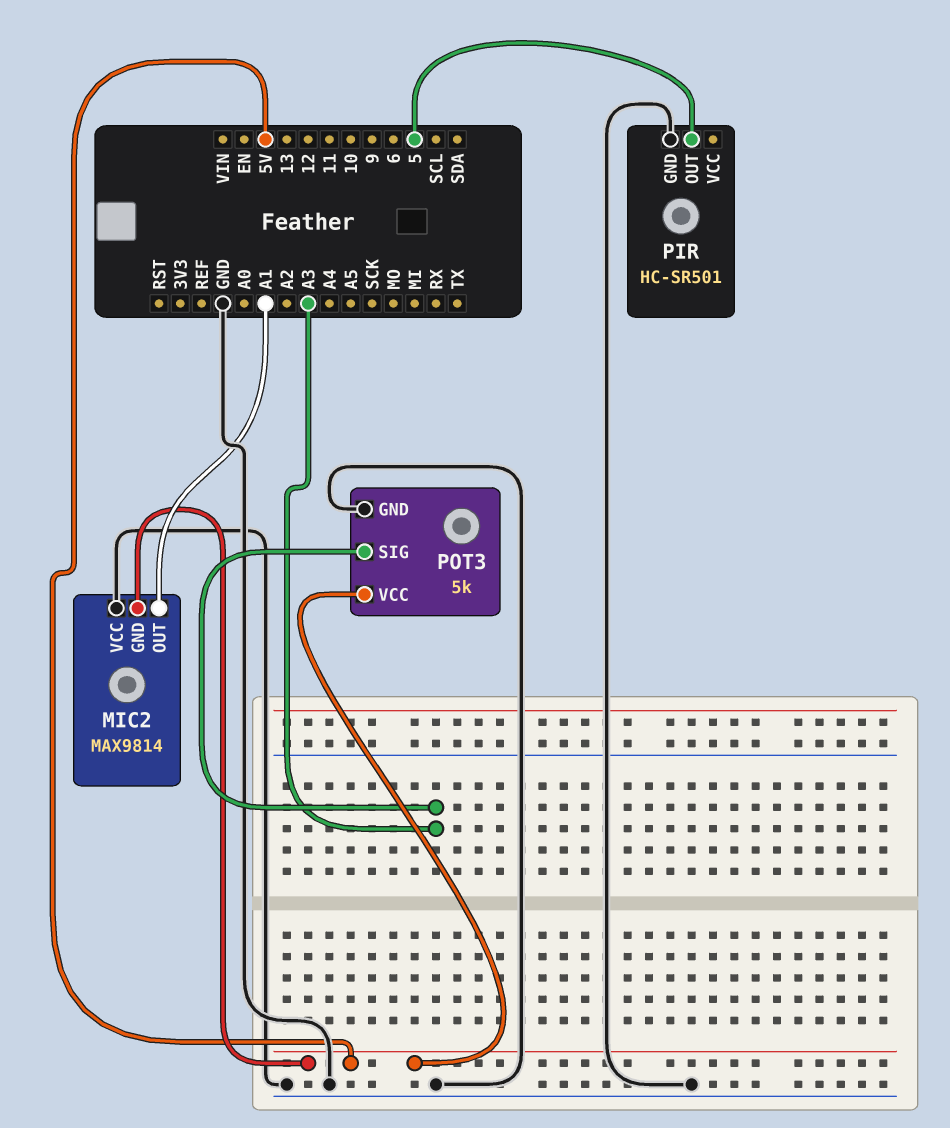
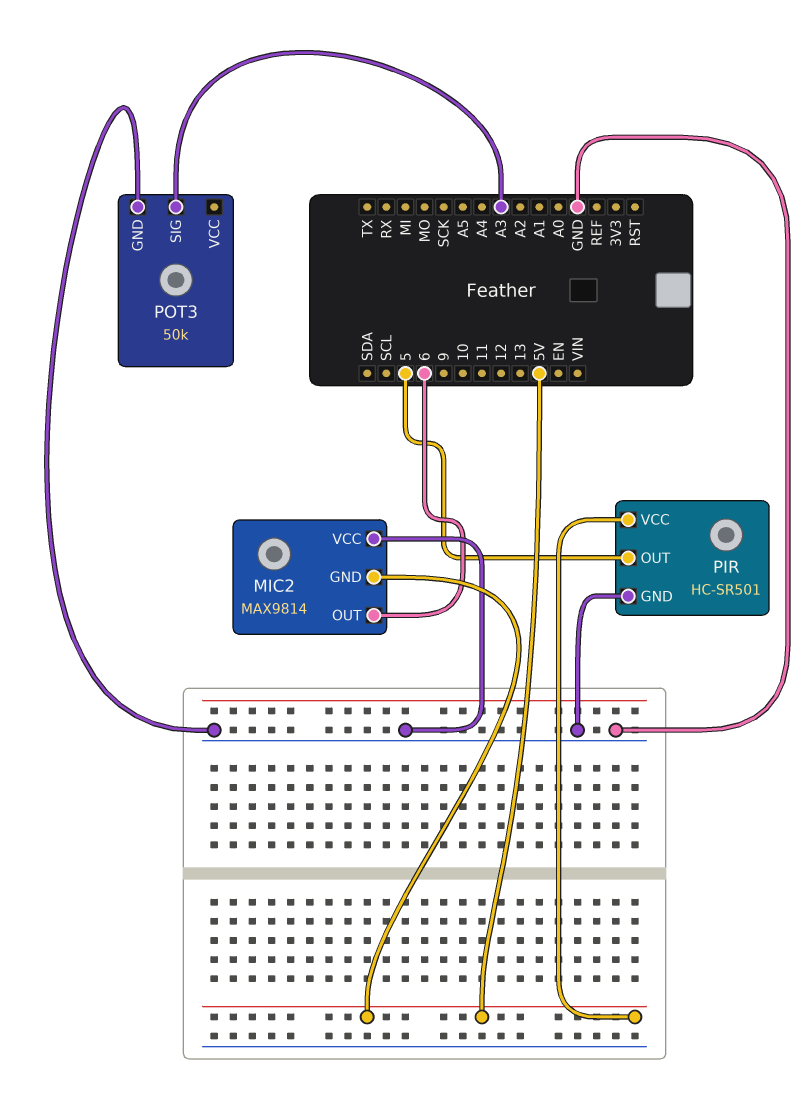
MIC2 pin OUT: A1 -> 6
PIR pin VCC: none -> 5V
POT3: 5k -> 50k
POT3 pin VCC: 5V -> none

